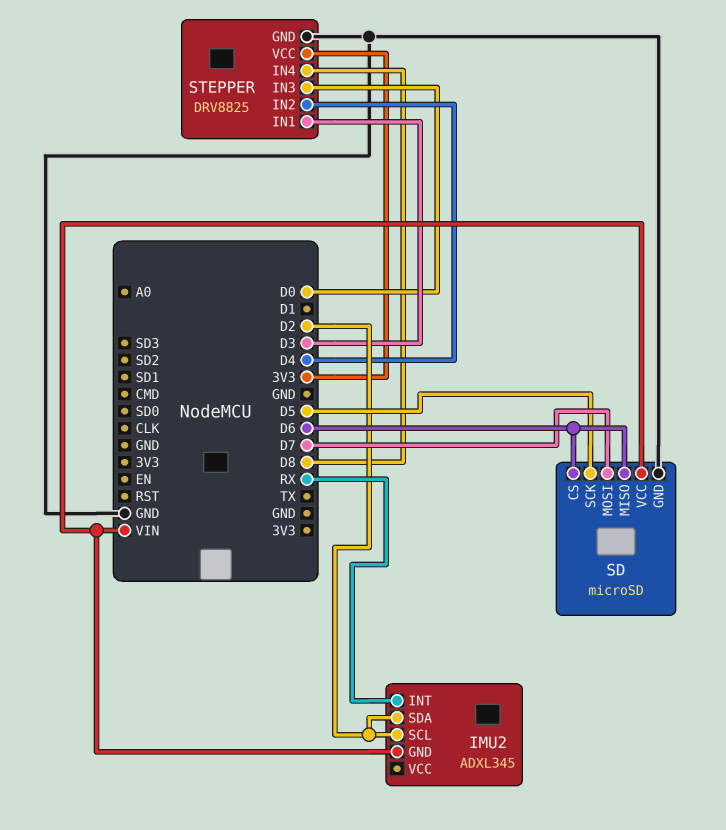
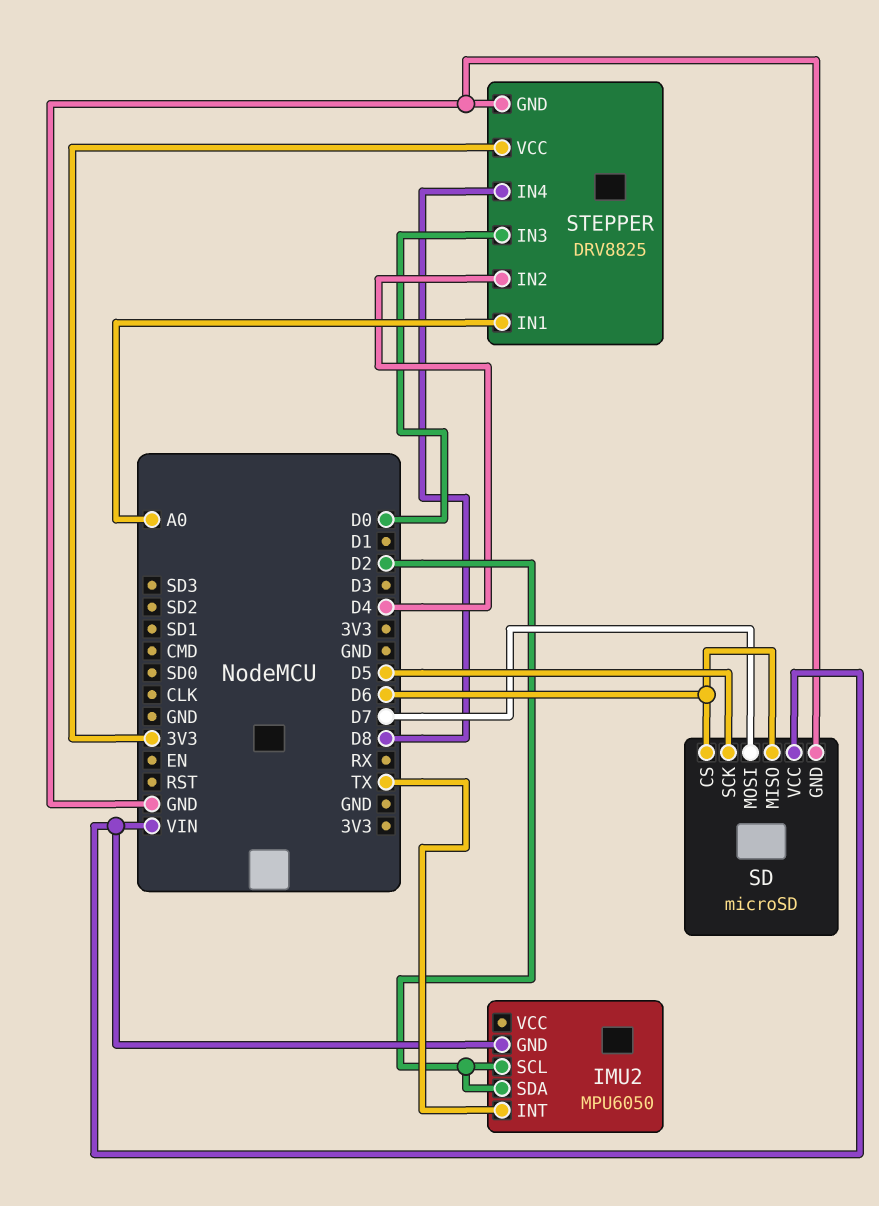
IMU2: ADXL345 -> MPU6050
IMU2 pin INT: RX -> TX
STEPPER pin IN1: D3 -> A0

